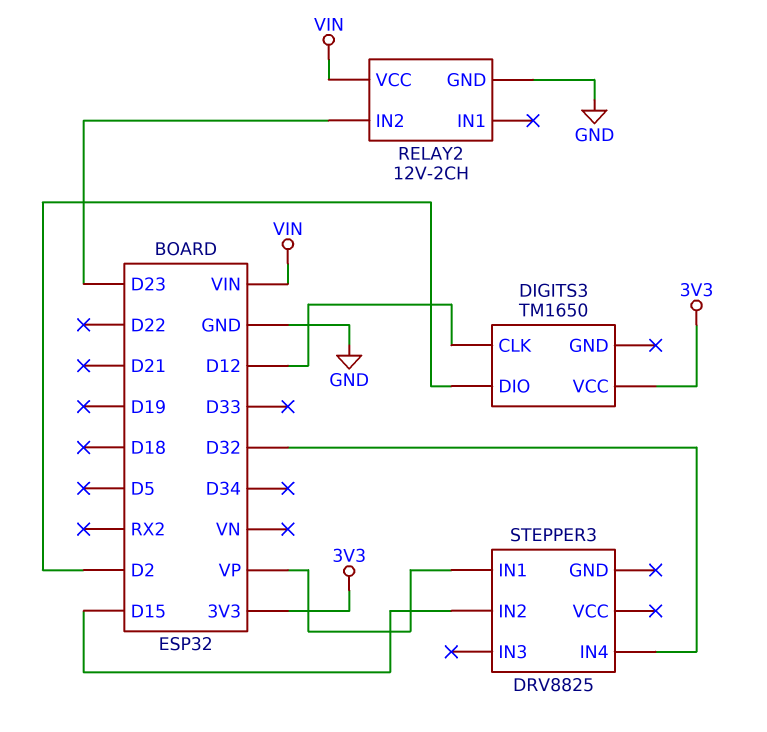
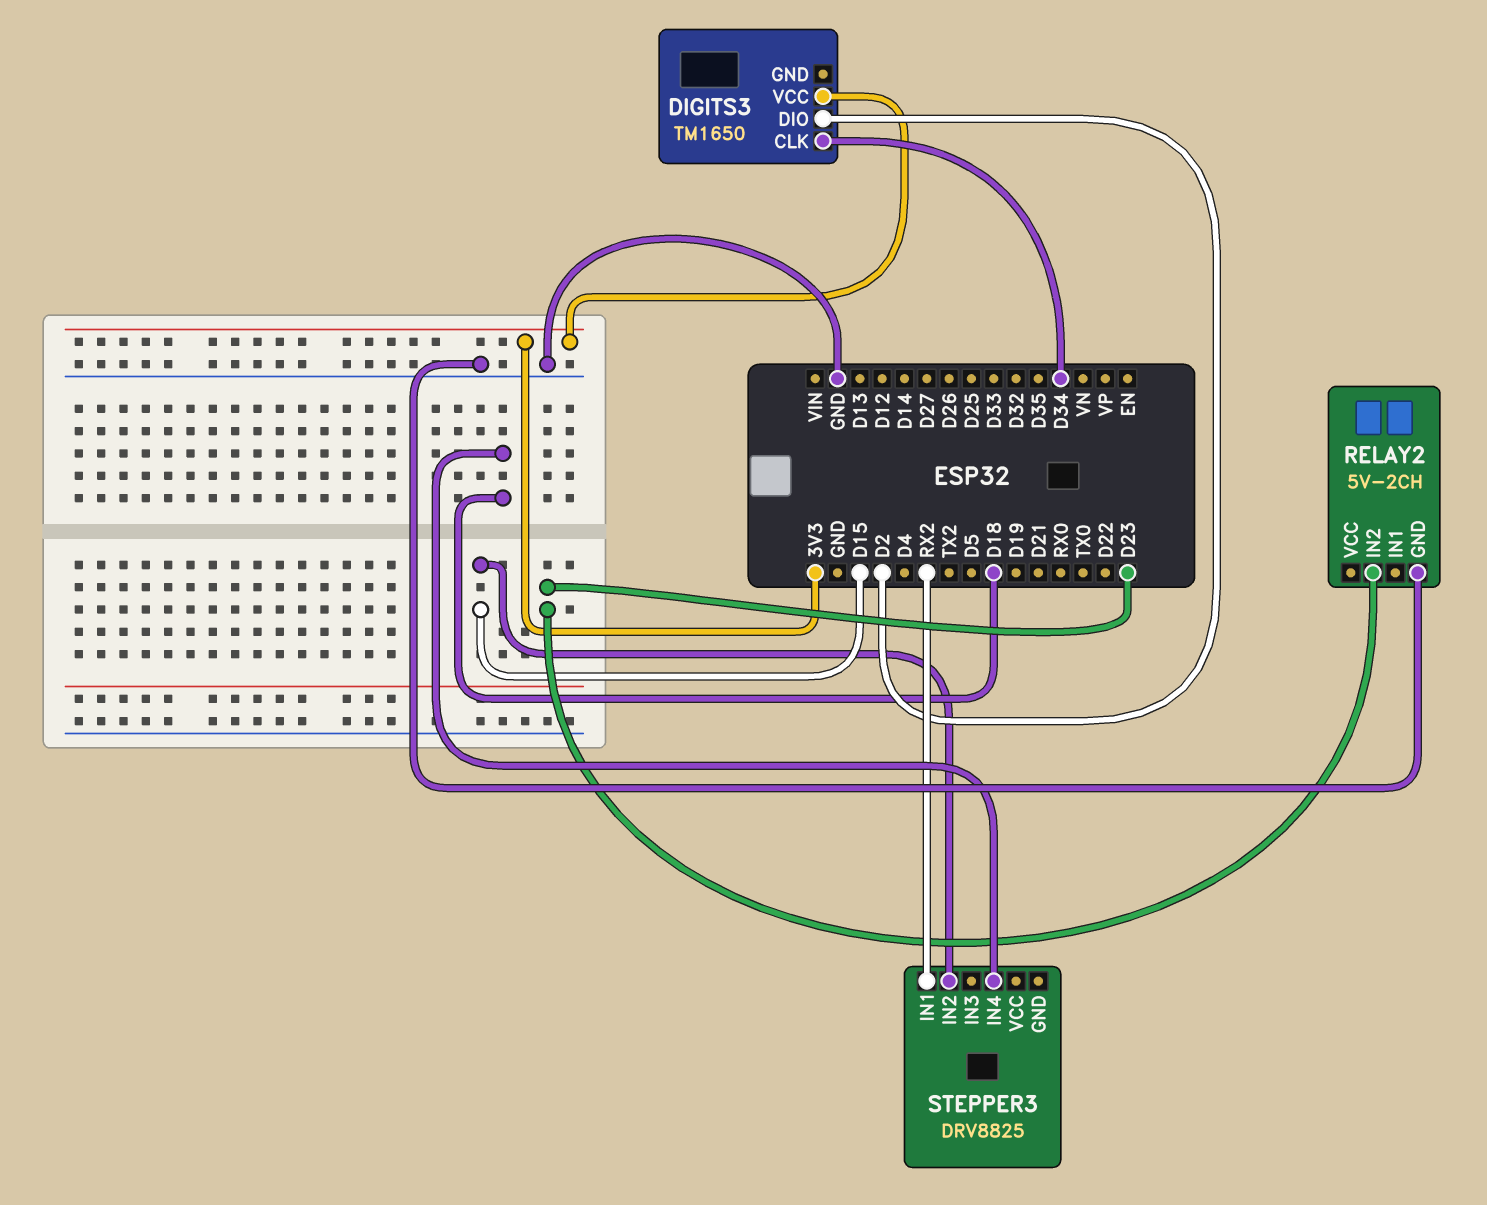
DIGITS3 pin CLK: D12 -> D34
RELAY2: 12V-2CH -> 5V-2CH
RELAY2 pin VCC: VIN -> none
STEPPER3 pin IN1: VP -> RX2
STEPPER3 pin IN4: D32 -> D18

